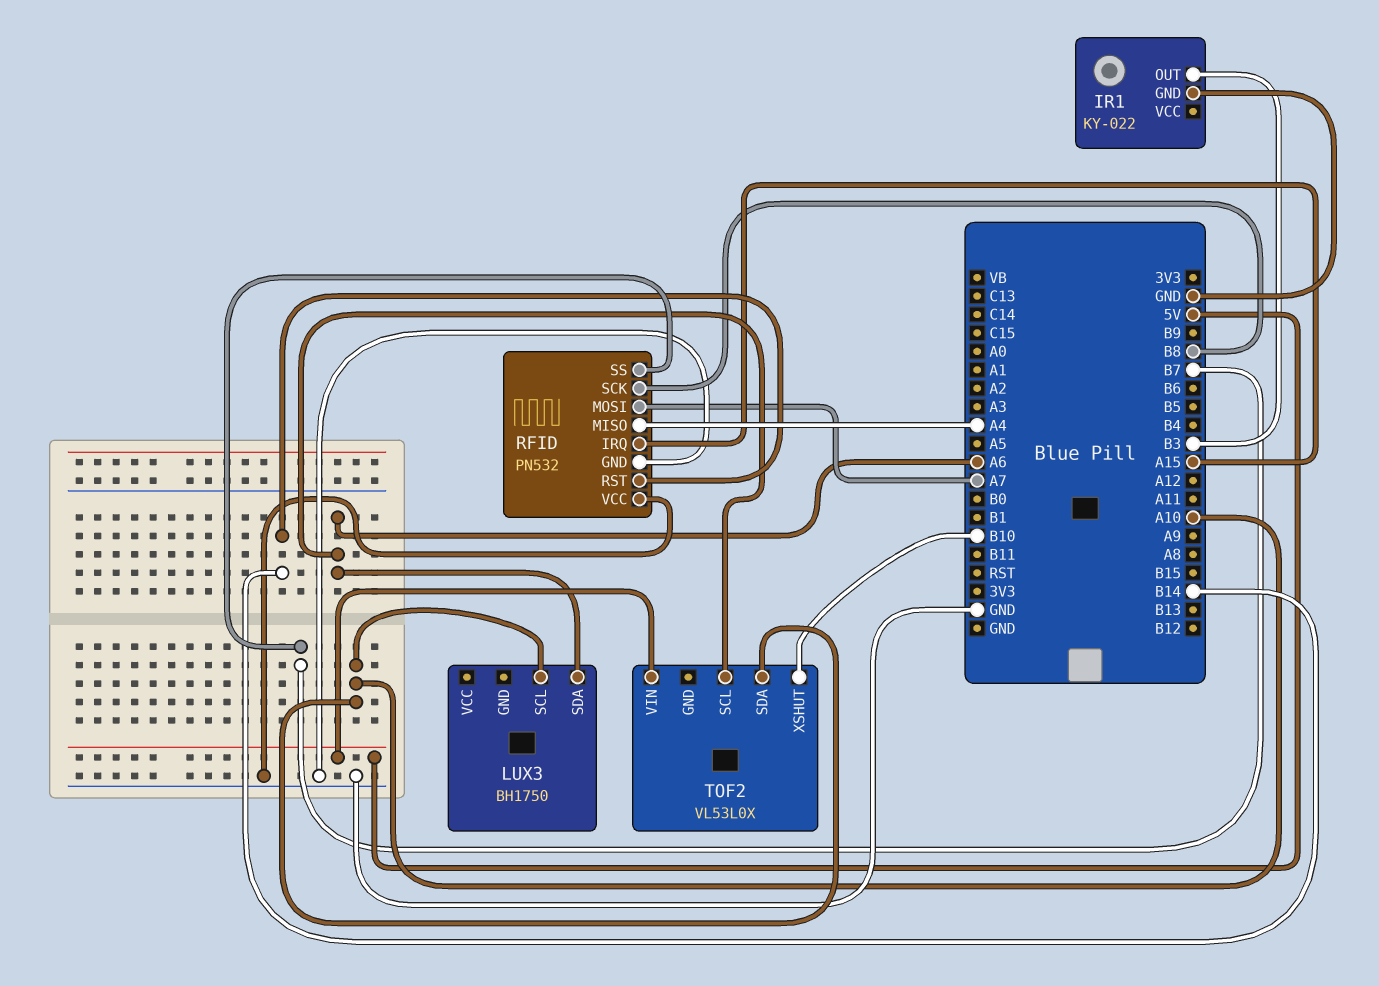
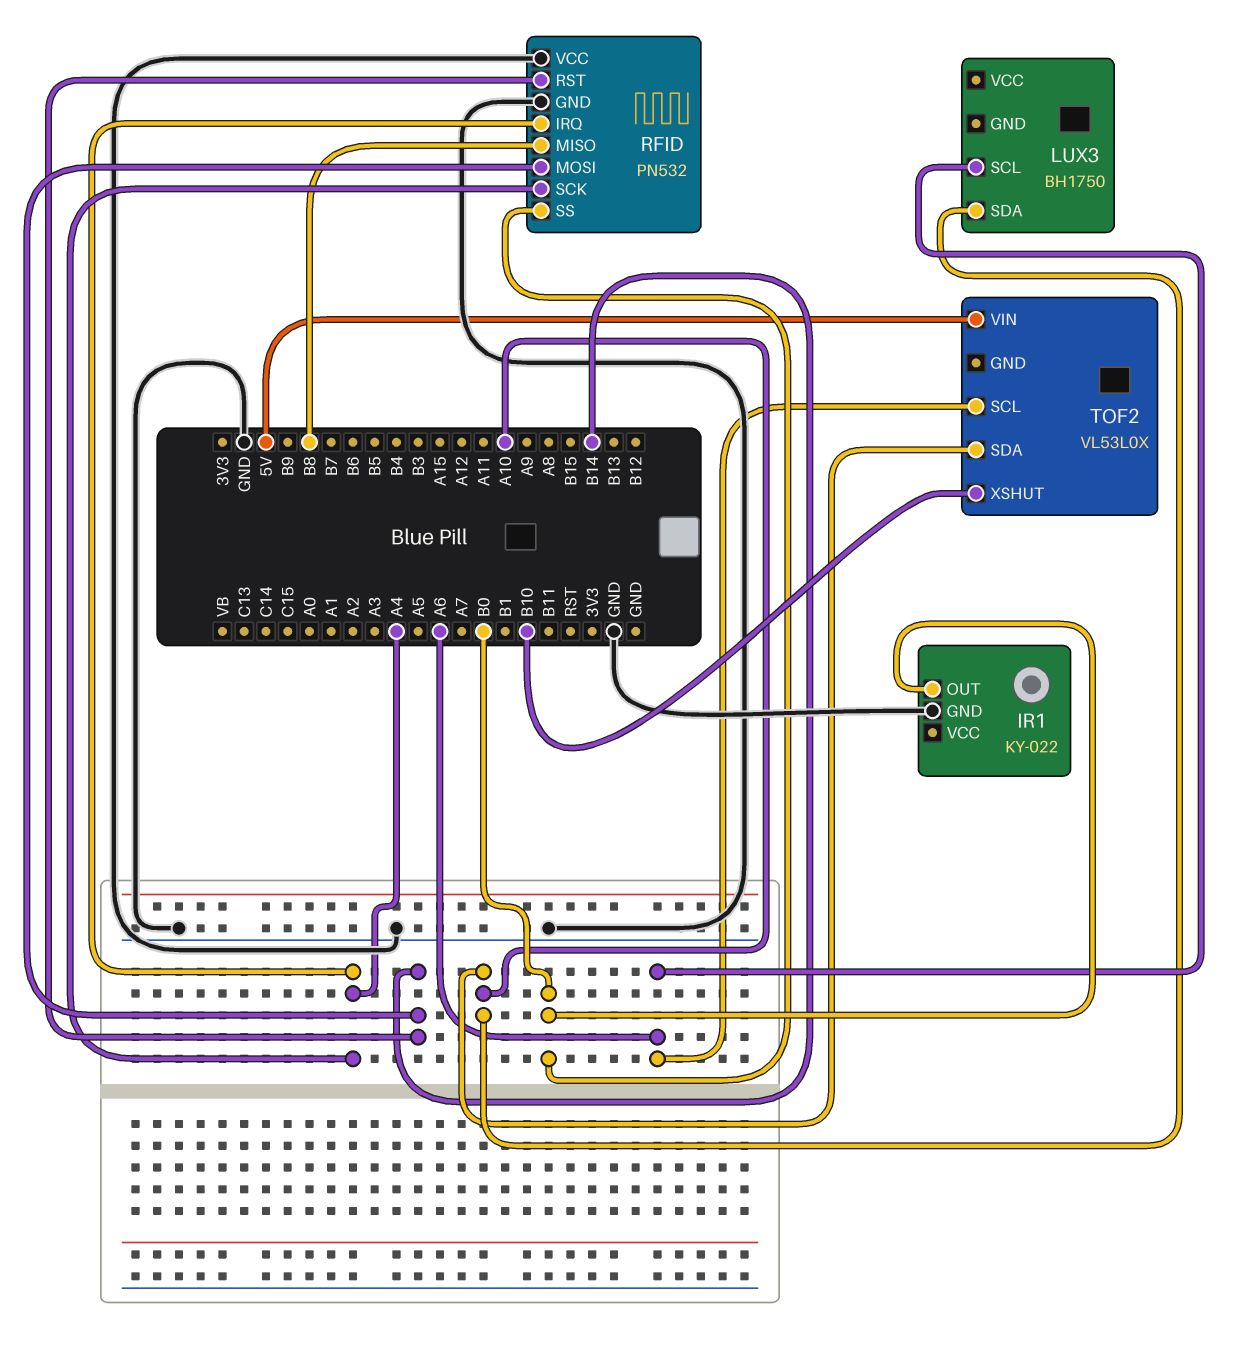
IR1 pin OUT: B3 -> B0
LUX3 pin SCL: A10 -> A6
LUX3 pin SDA: A6 -> A10
RFID pin IRQ: A15 -> A4
RFID pin MISO: A4 -> B8
RFID pin MOSI: A7 -> B14
RFID pin SCK: B8 -> A4
RFID pin SS: B7 -> B0

